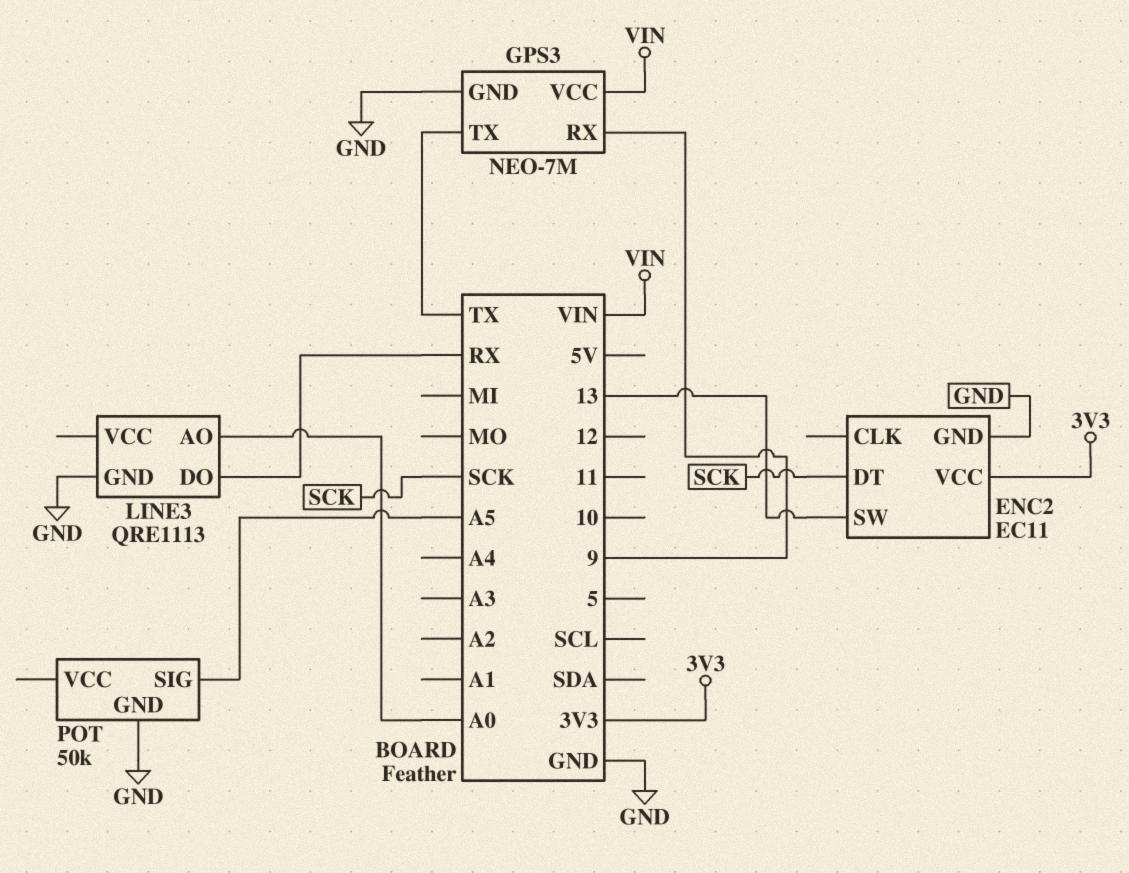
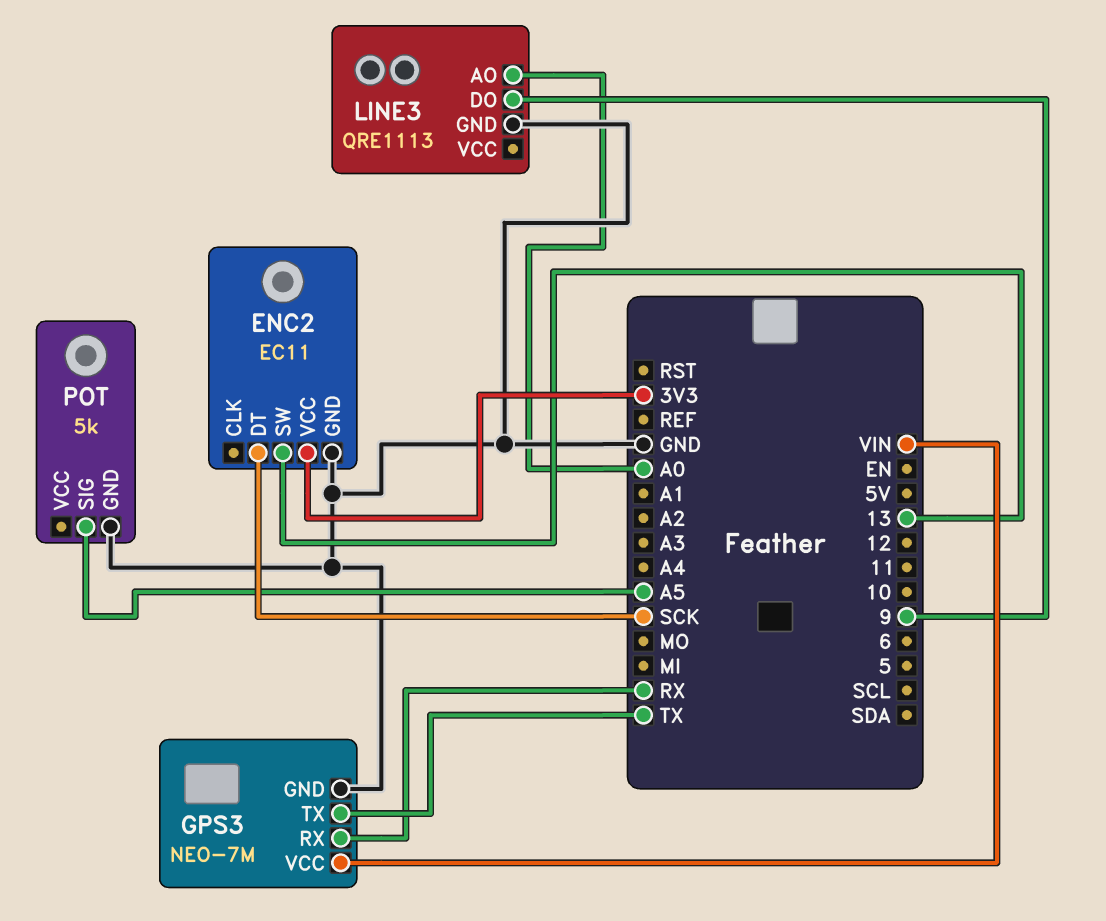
GPS3 pin RX: 9 -> RX
LINE3 pin DO: RX -> 9
POT: 50k -> 5k

